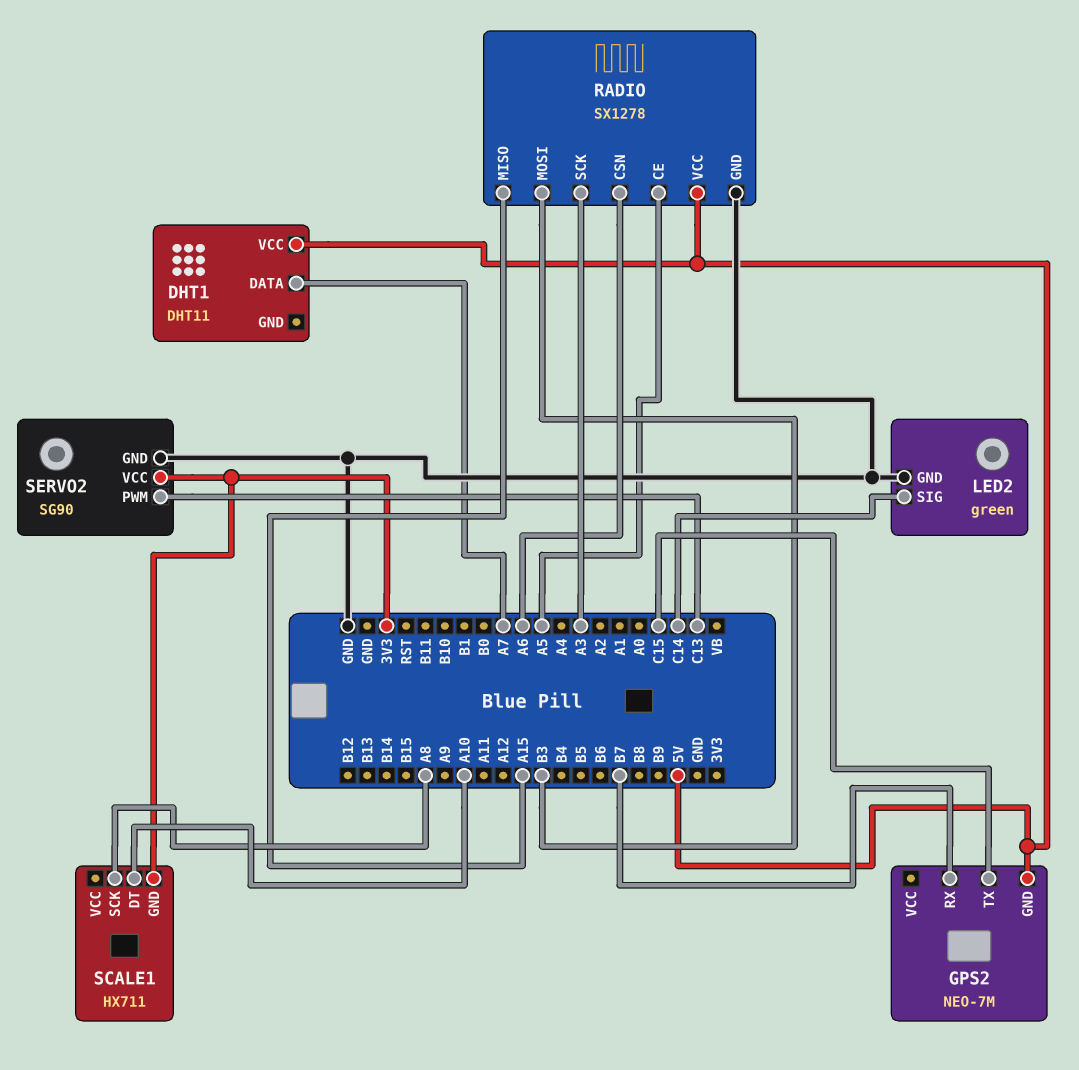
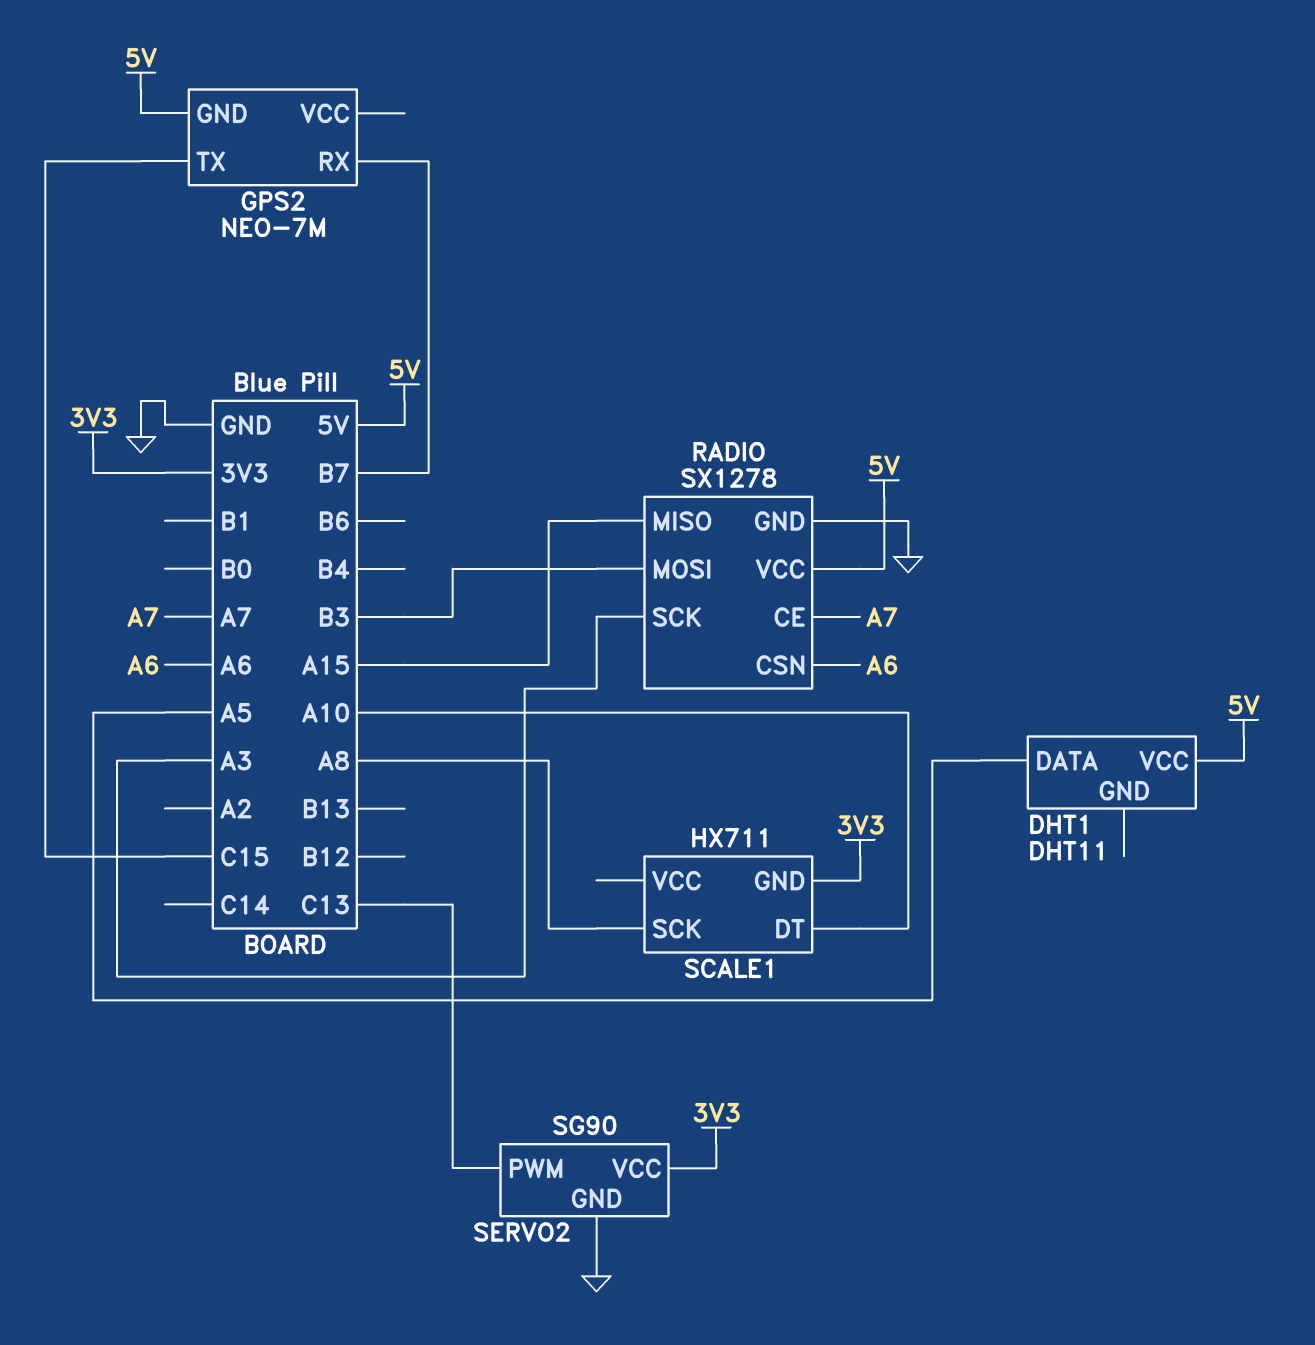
DHT1 pin DATA: A7 -> A5
LED2: green -> none
LED2 pin GND: GND -> none
LED2 pin SIG: C14 -> none
RADIO pin CE: A5 -> A7

